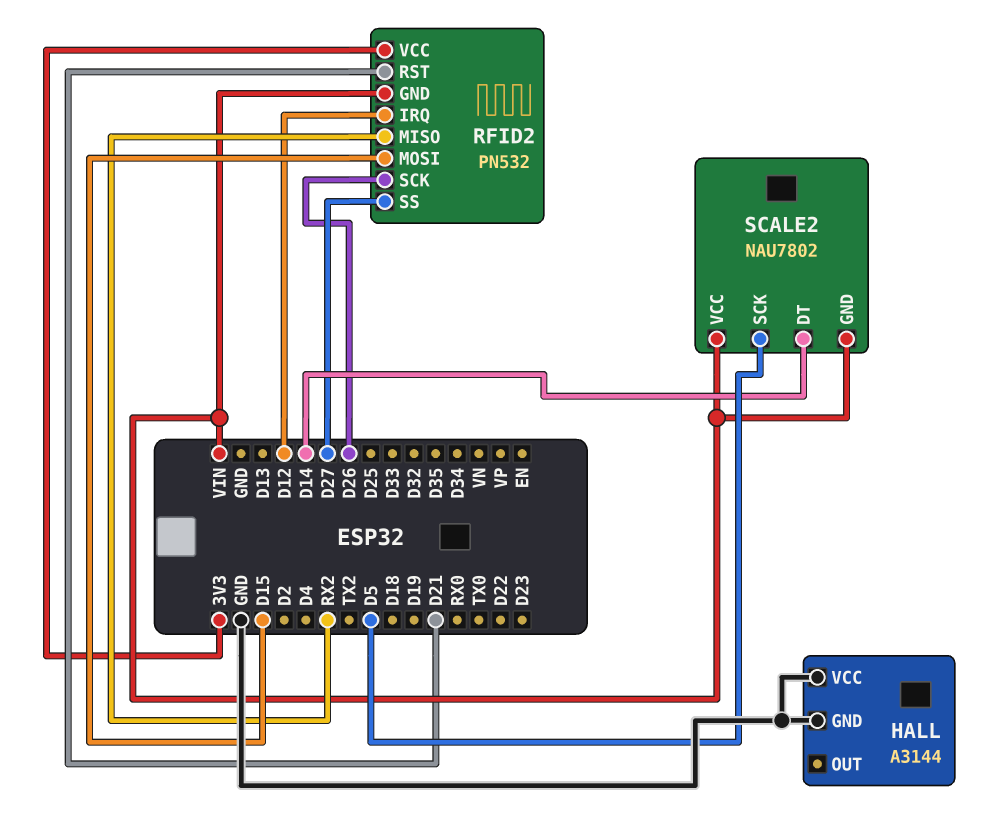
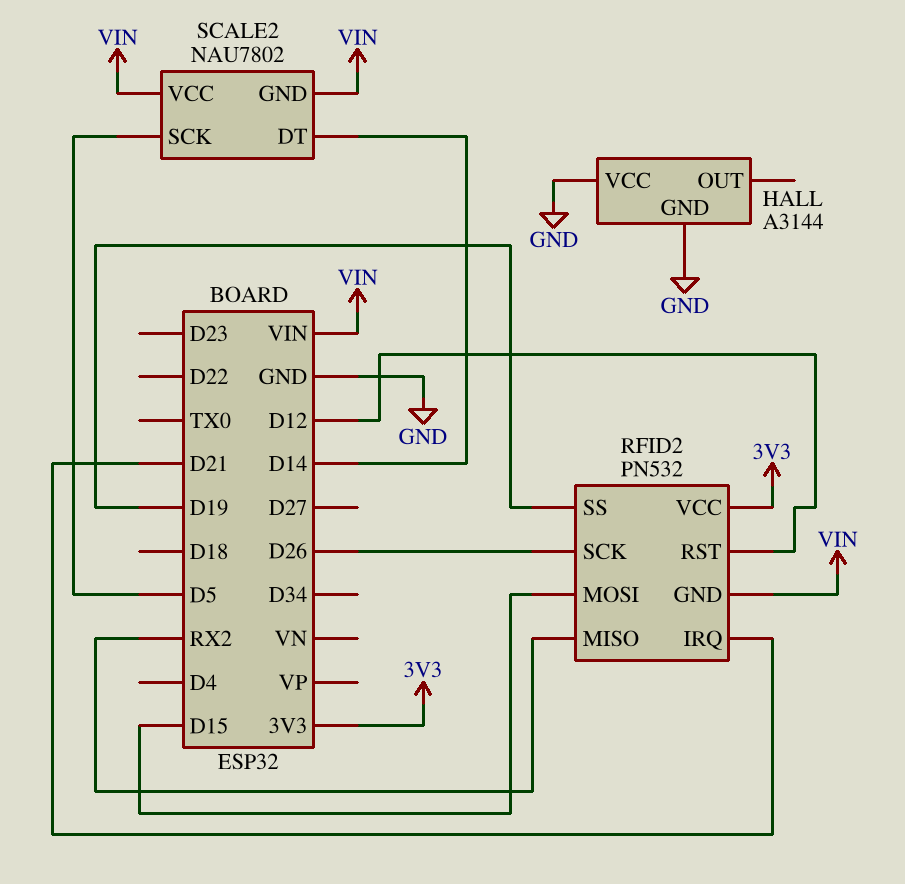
RFID2 pin IRQ: D12 -> D21
RFID2 pin RST: D21 -> D12
RFID2 pin SS: D27 -> D19

